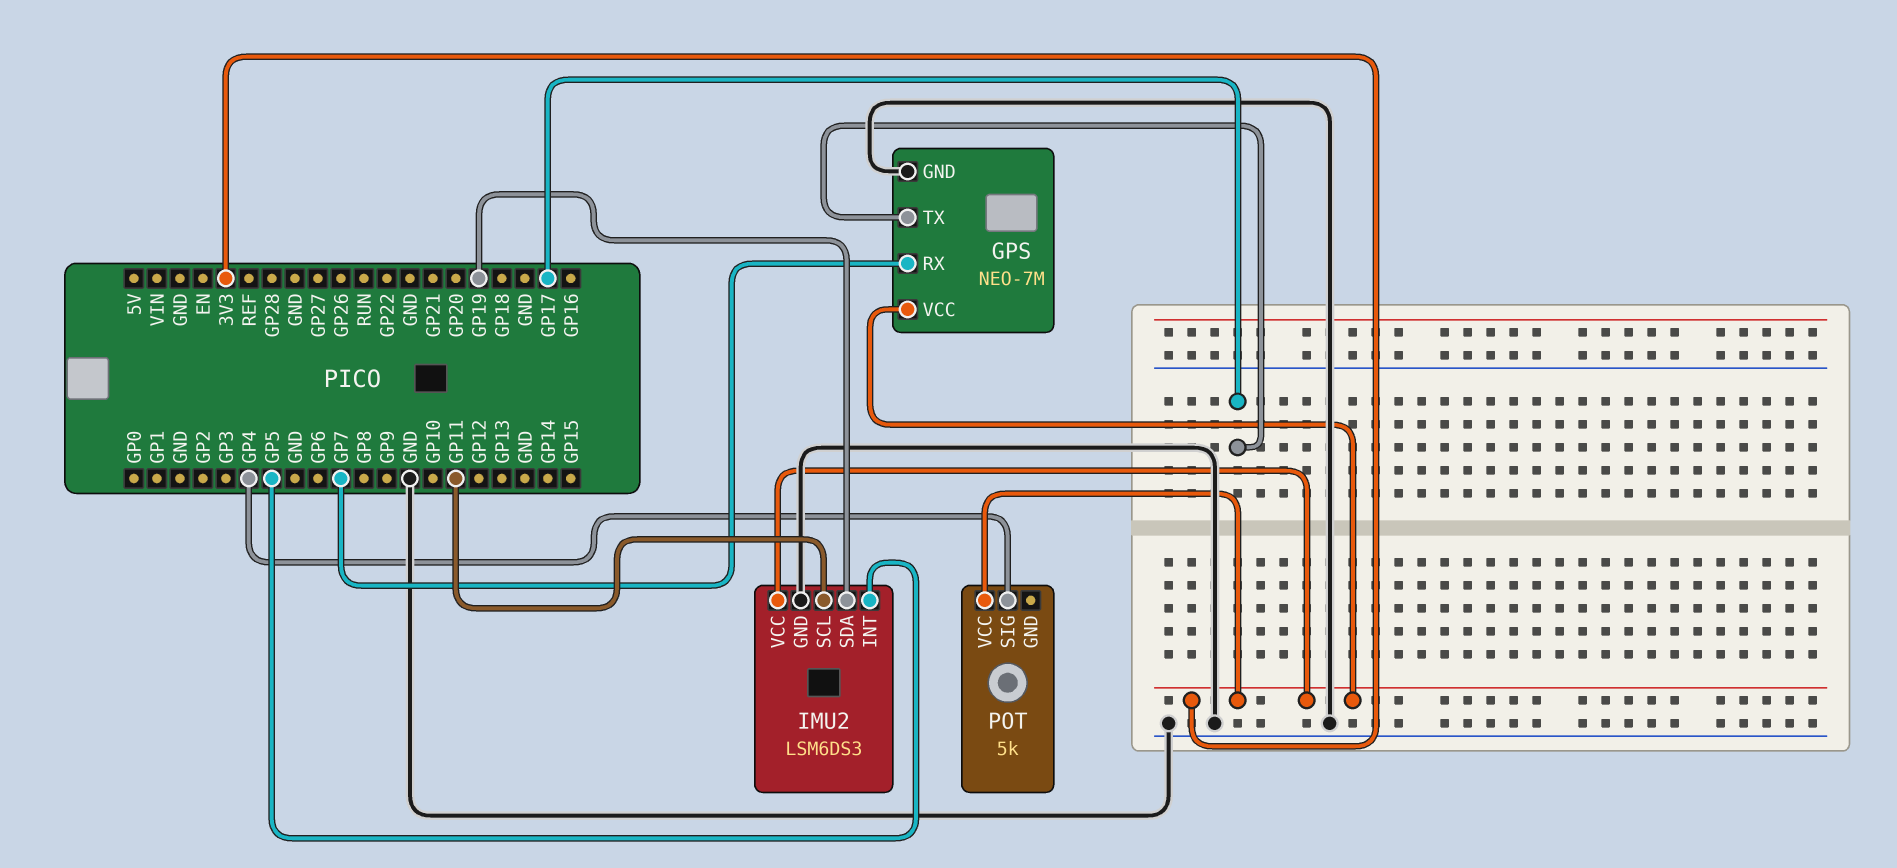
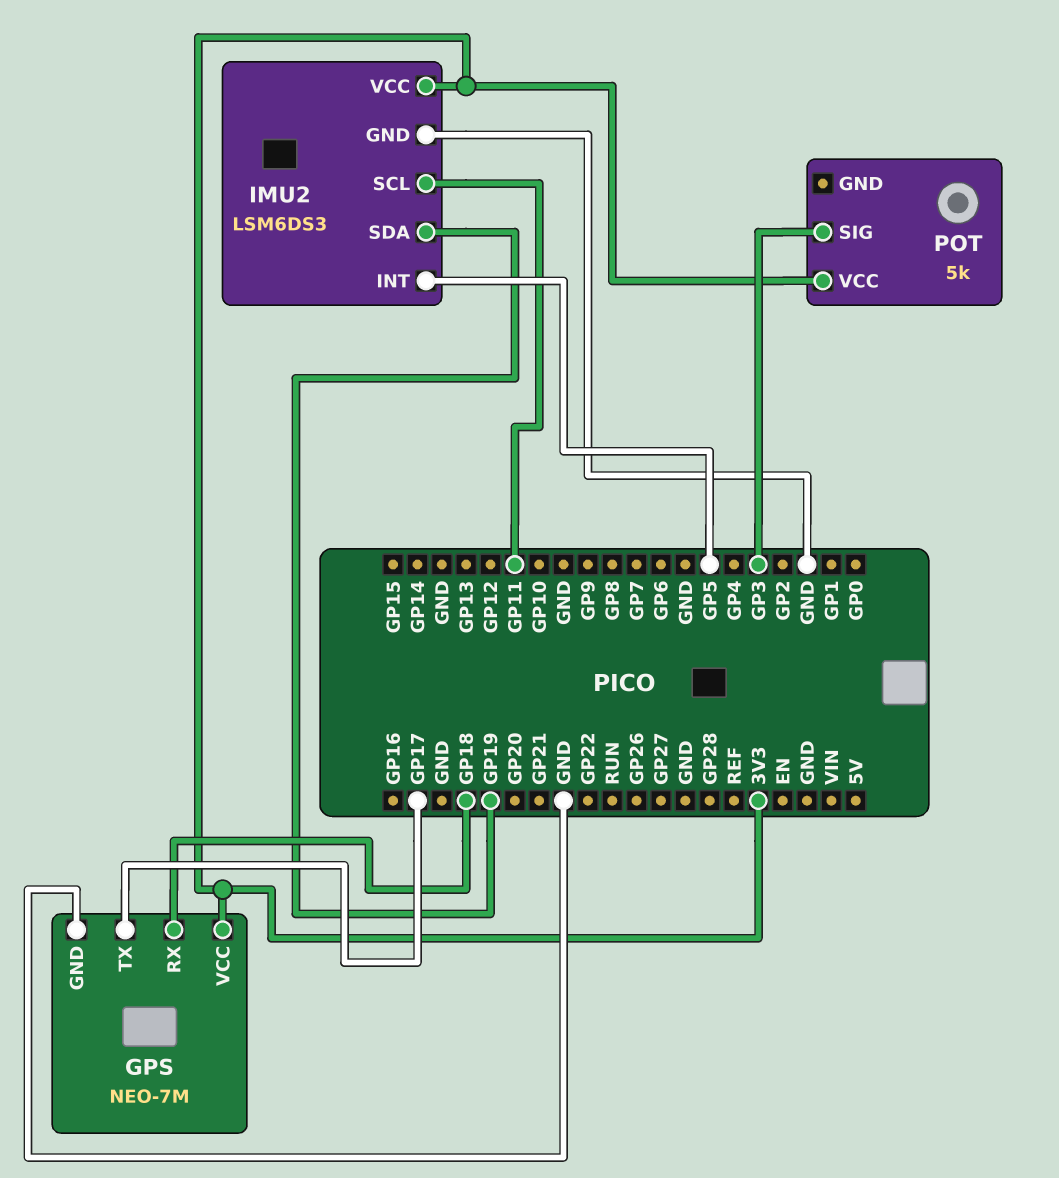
GPS pin RX: GP7 -> GP18
POT pin SIG: GP4 -> GP3

